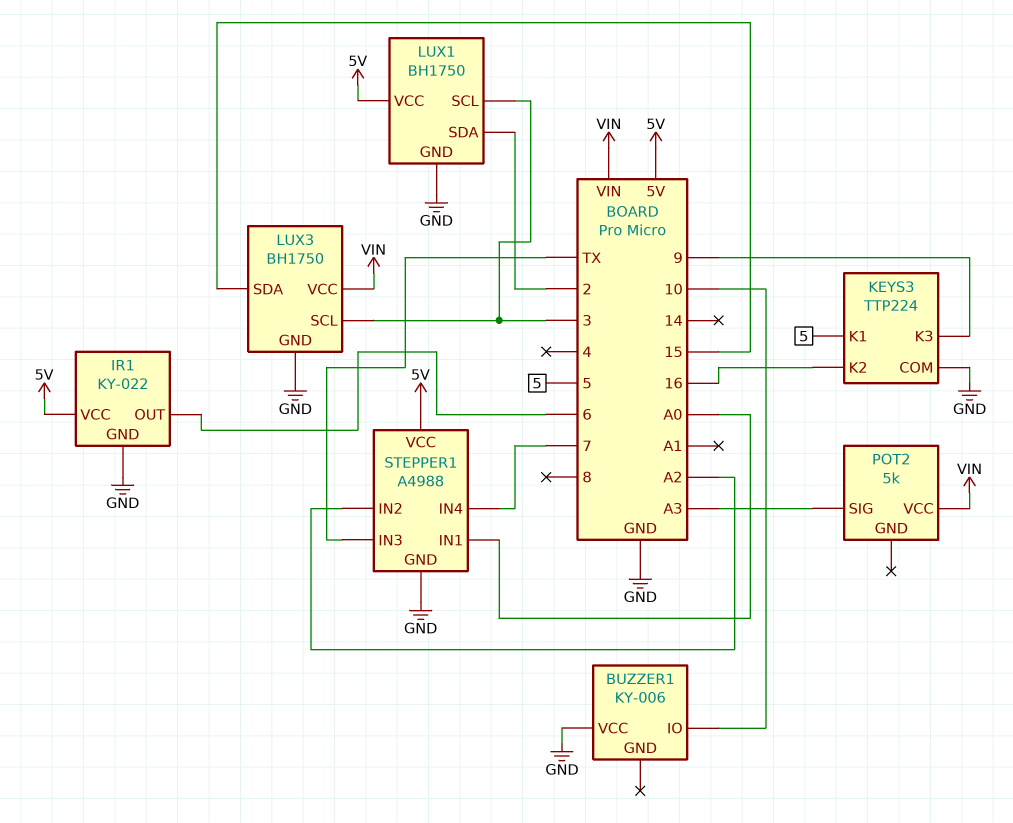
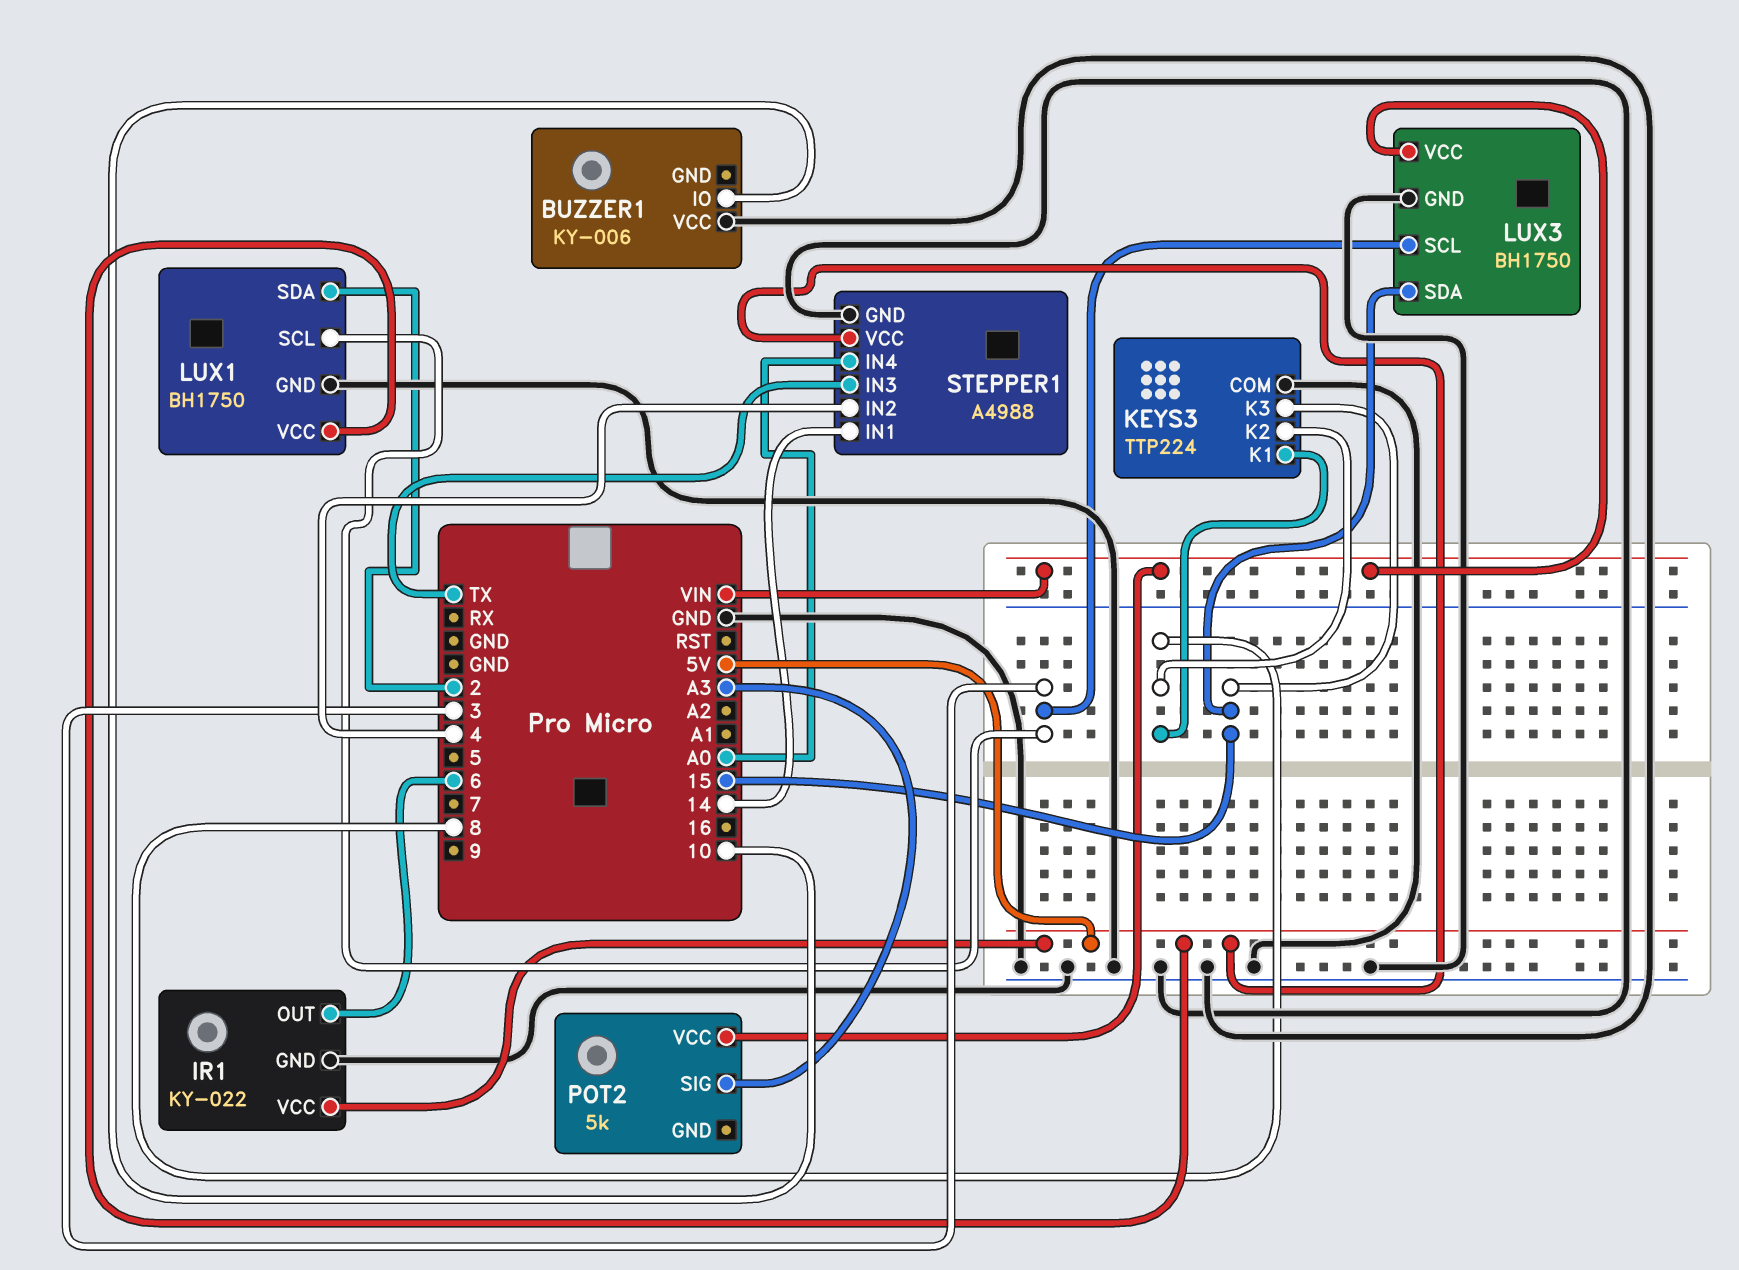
KEYS3 pin K1: 5 -> 8
KEYS3 pin K2: 16 -> 8
KEYS3 pin K3: 9 -> 15
STEPPER1 pin IN1: A0 -> 14
STEPPER1 pin IN2: A2 -> 4
STEPPER1 pin IN4: 7 -> A0

